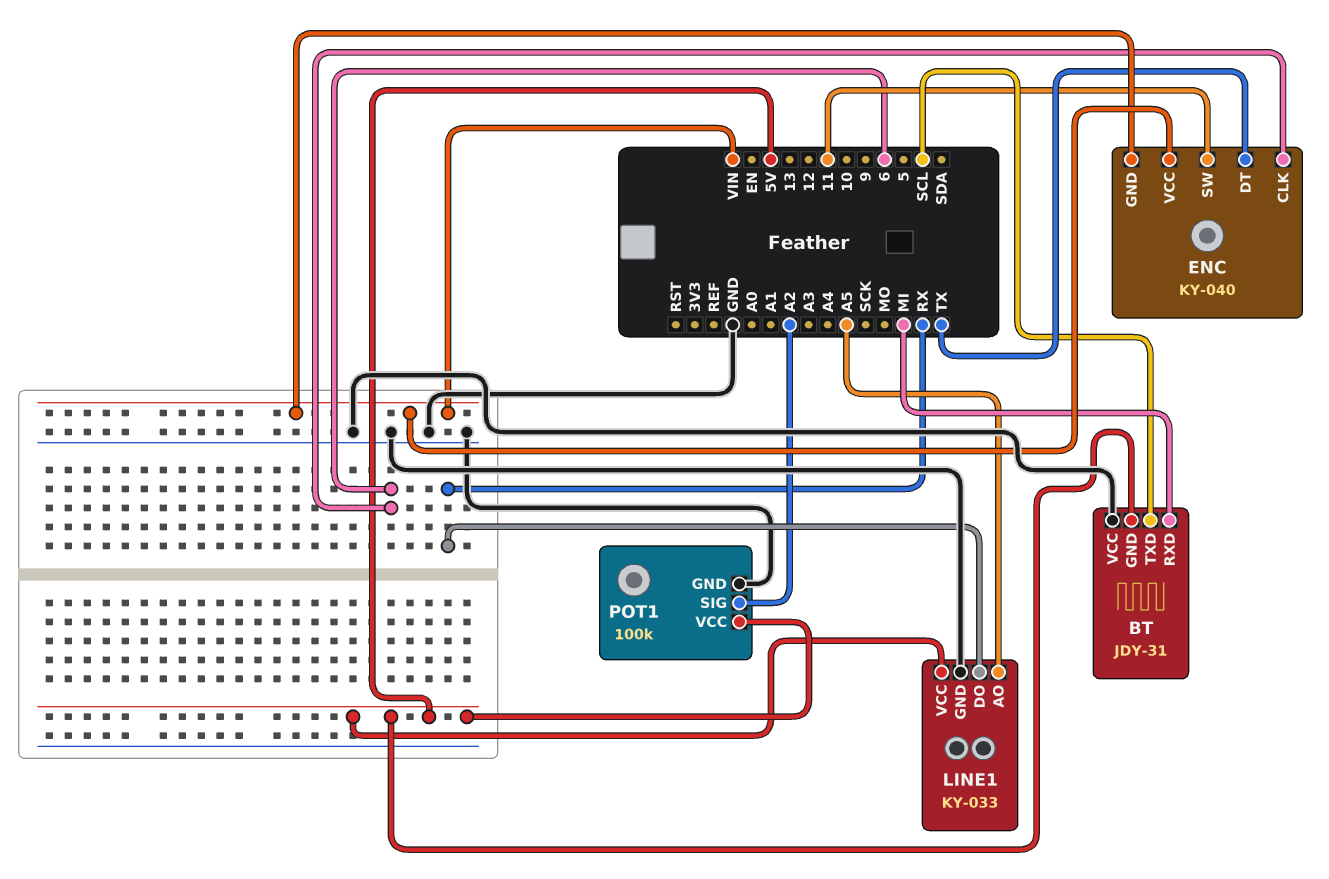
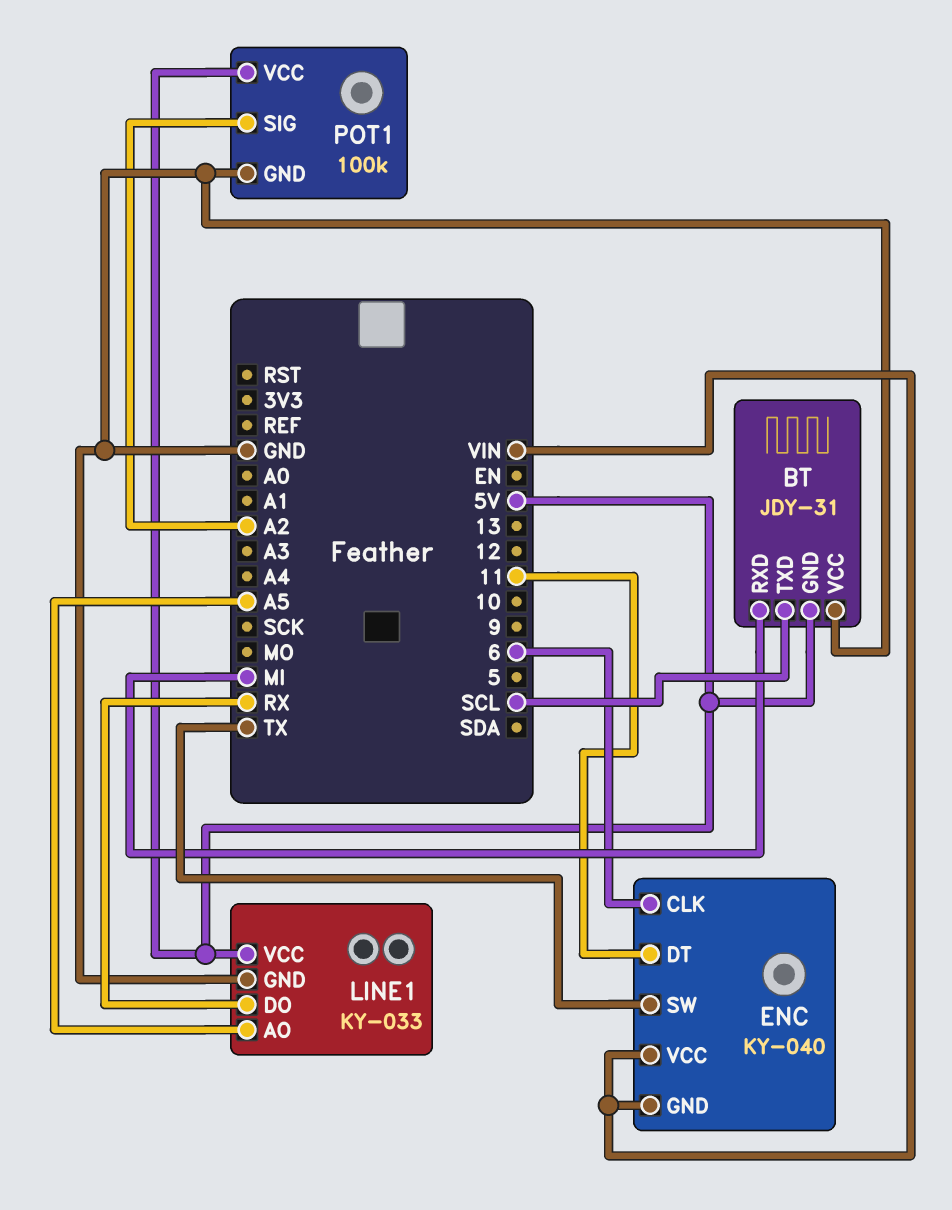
ENC pin DT: TX -> 11
ENC pin SW: 11 -> TX

